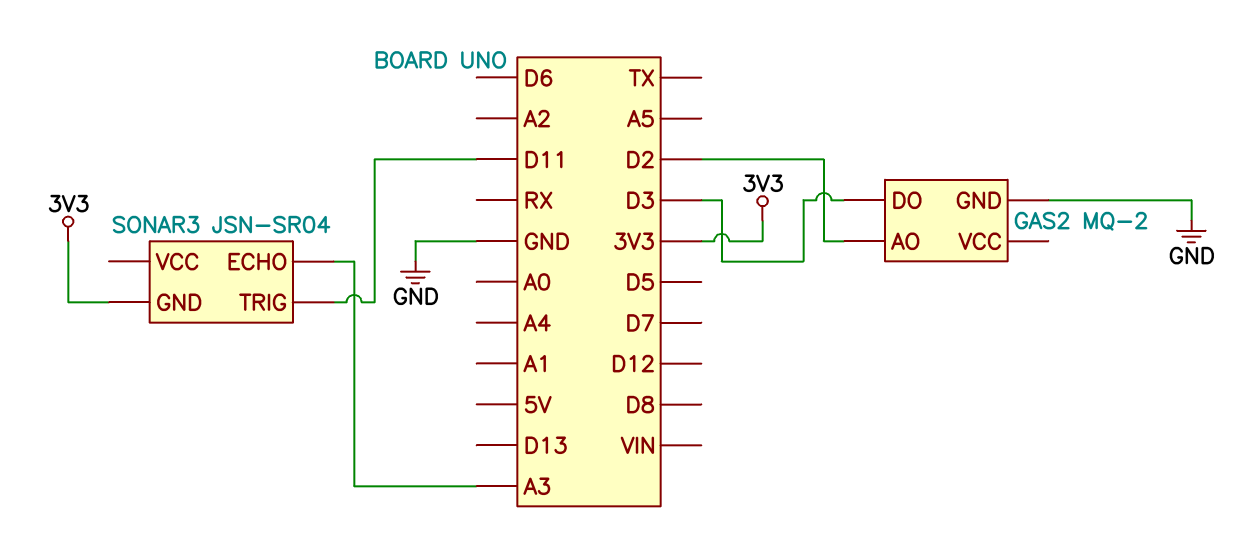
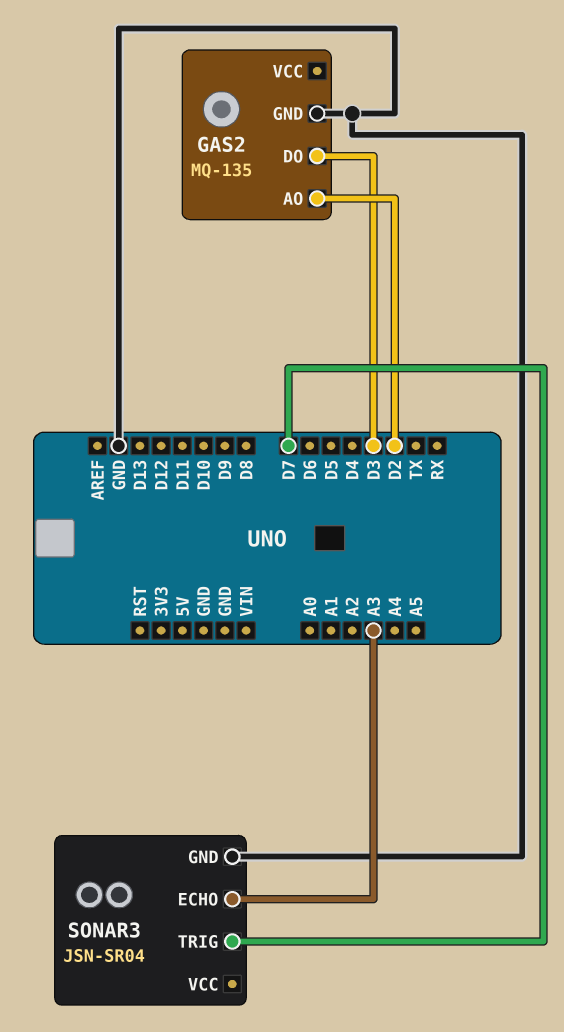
GAS2: MQ-2 -> MQ-135
SONAR3 pin GND: 3V3 -> GND
SONAR3 pin TRIG: D11 -> D7

